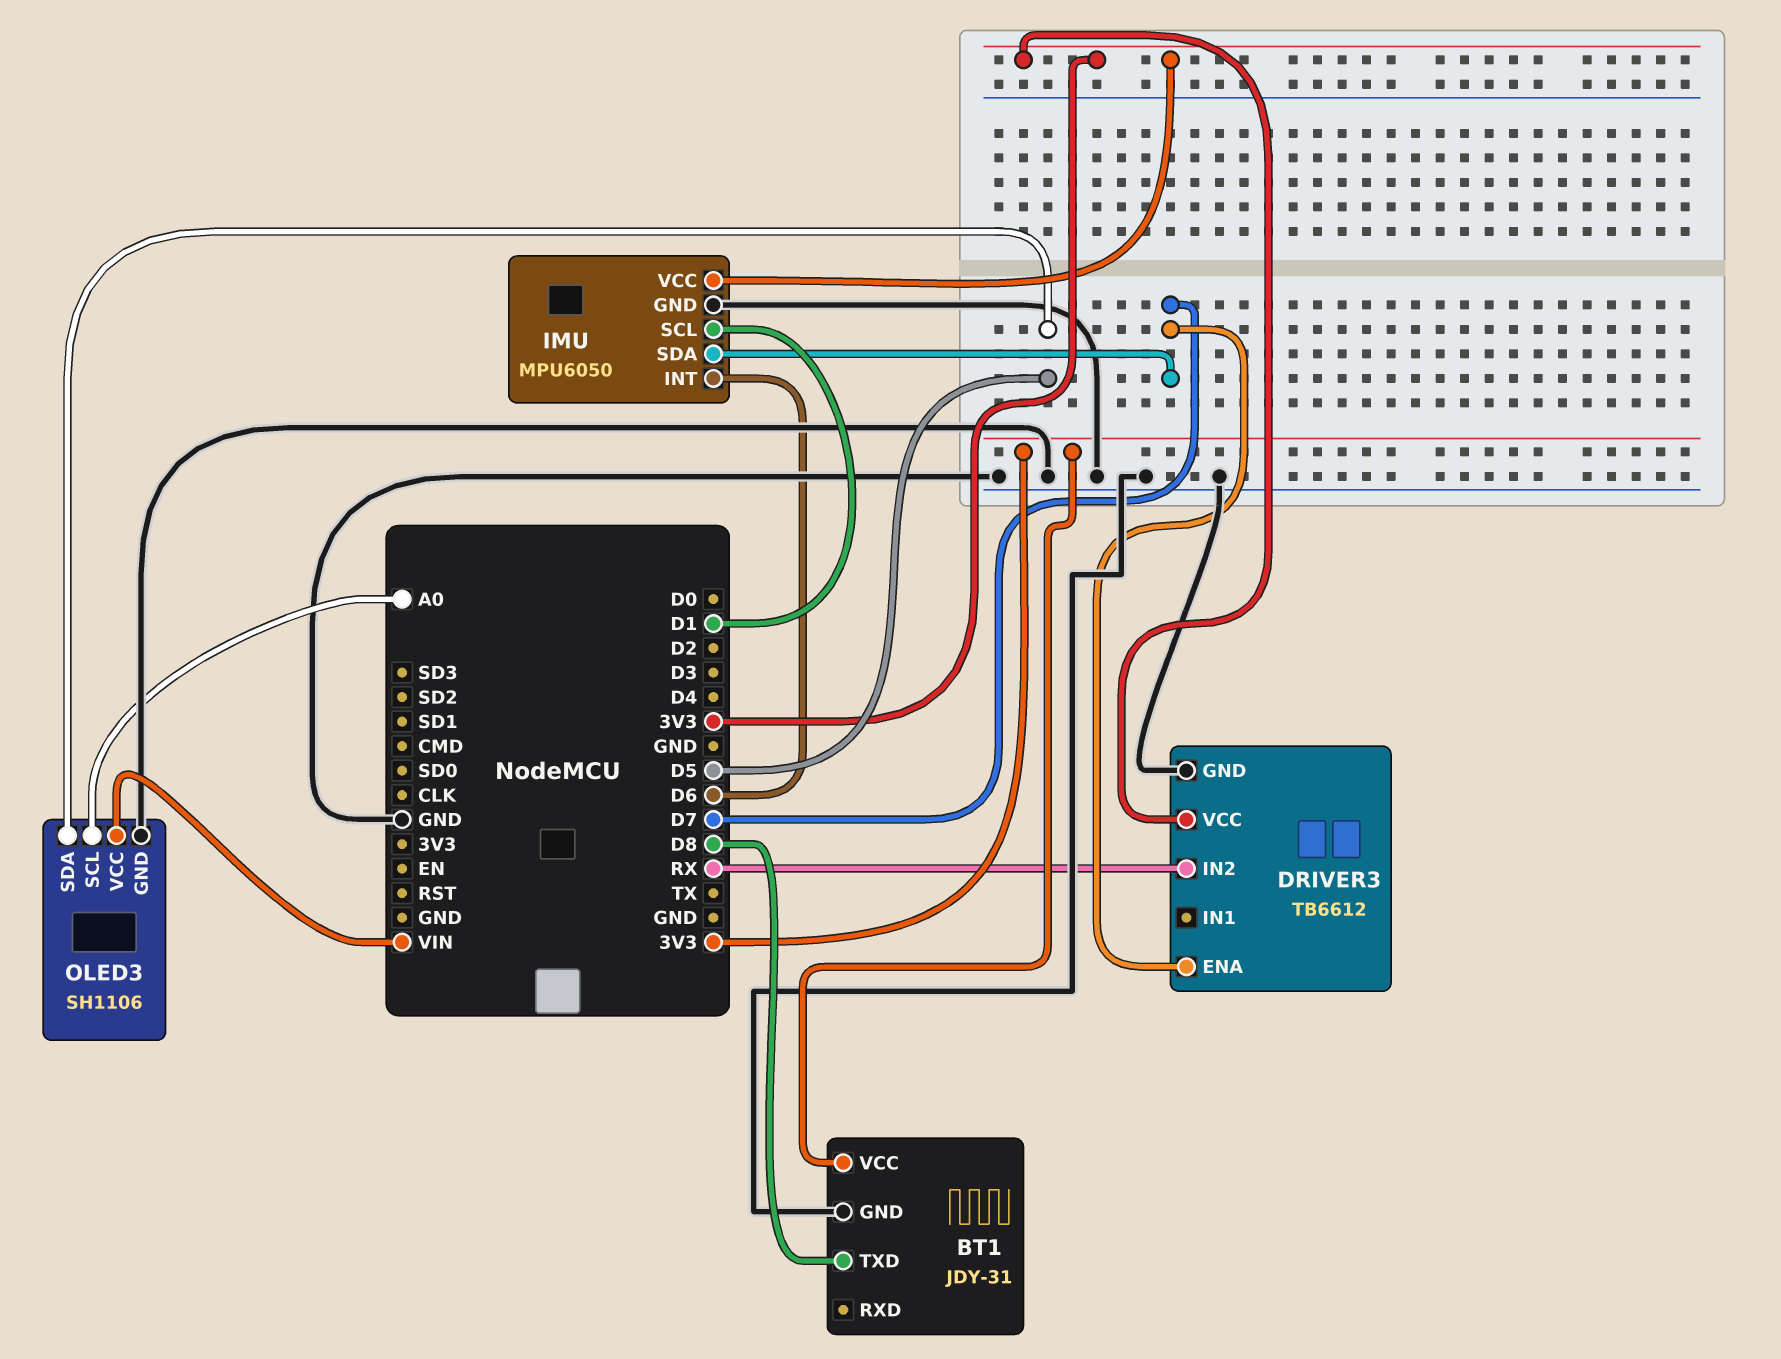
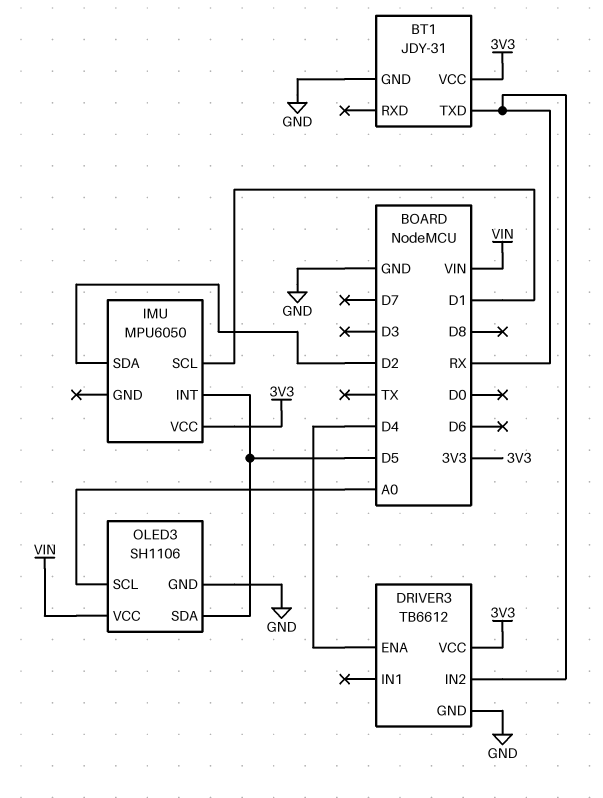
BT1 pin TXD: D8 -> RX
DRIVER3 pin ENA: D7 -> D4
IMU pin GND: GND -> none
IMU pin INT: D6 -> D5
IMU pin SDA: D7 -> D2

